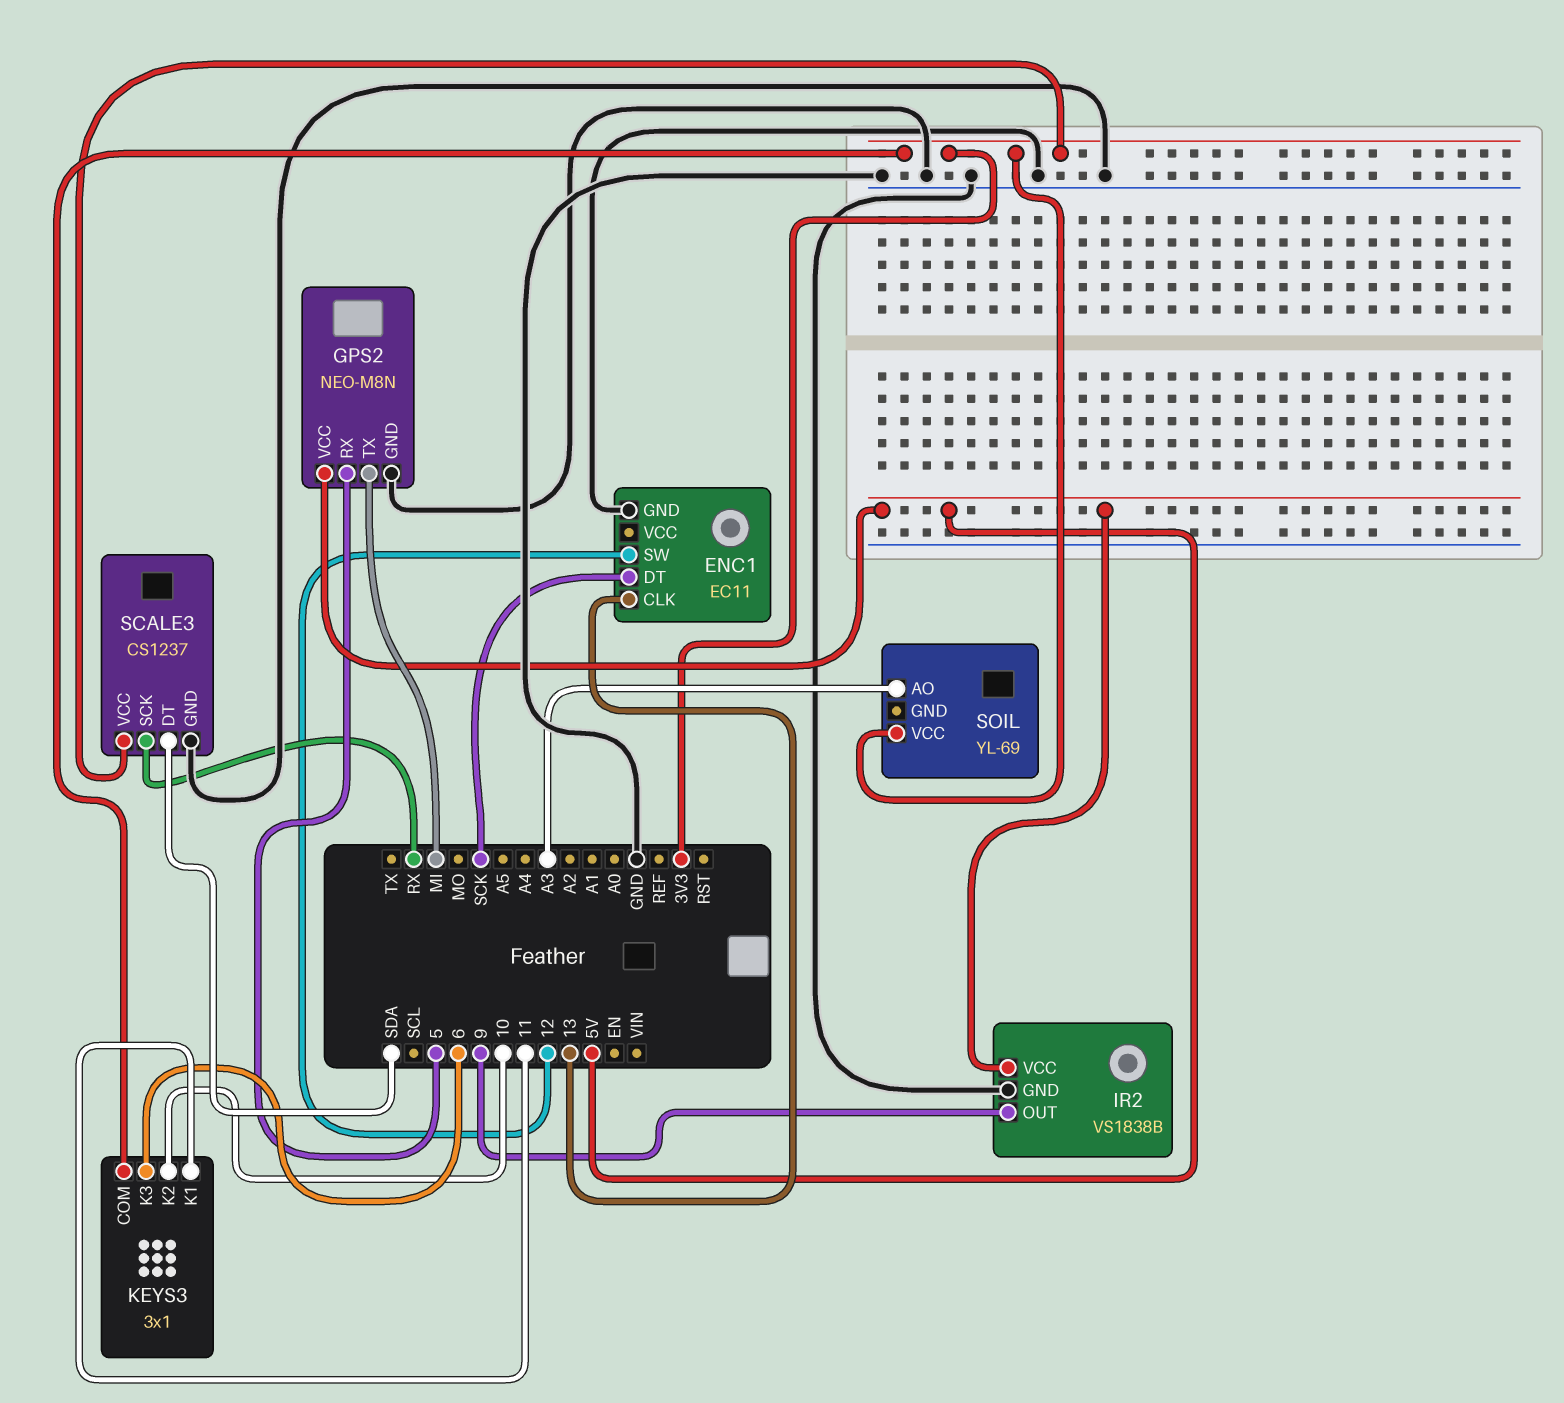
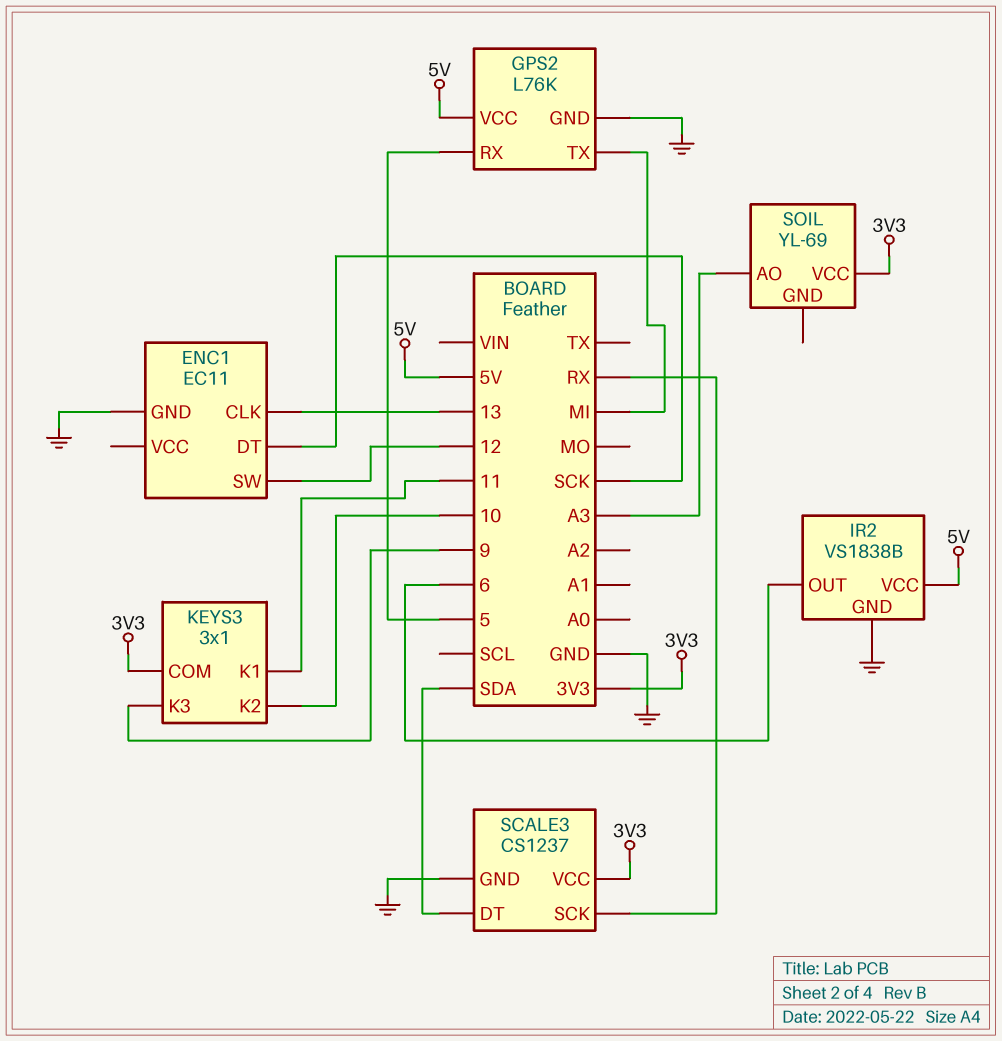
GPS2: NEO-M8N -> L76K
IR2 pin OUT: 9 -> 6
KEYS3 pin K3: 6 -> 9

